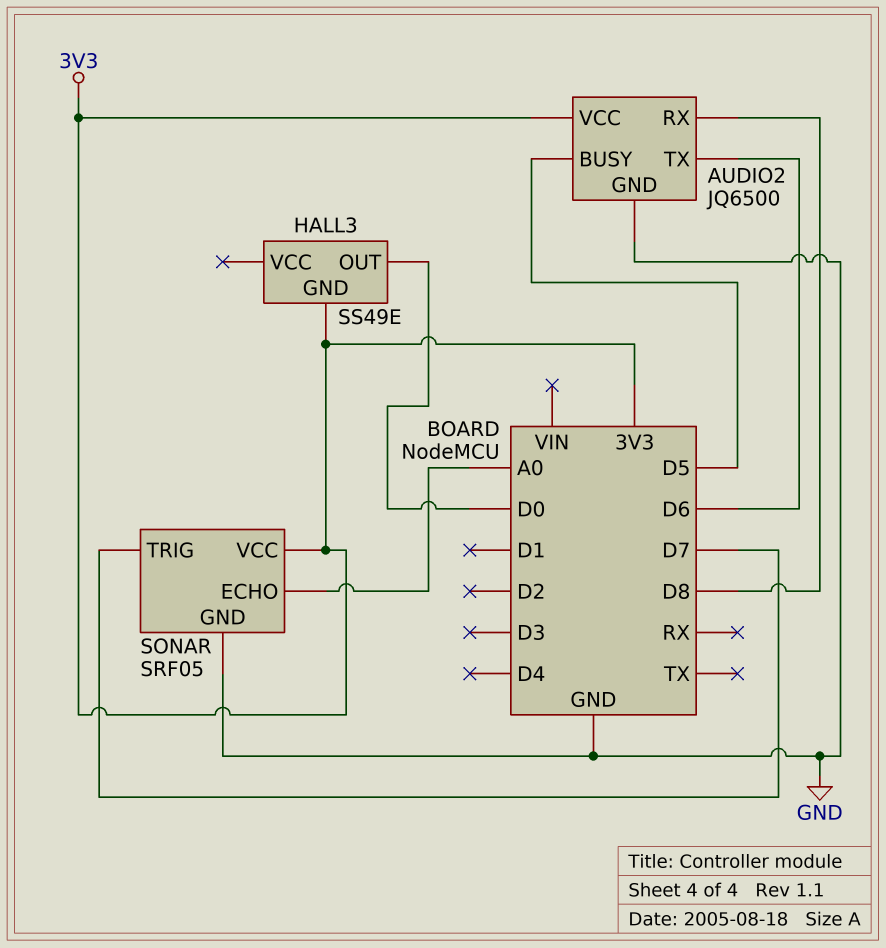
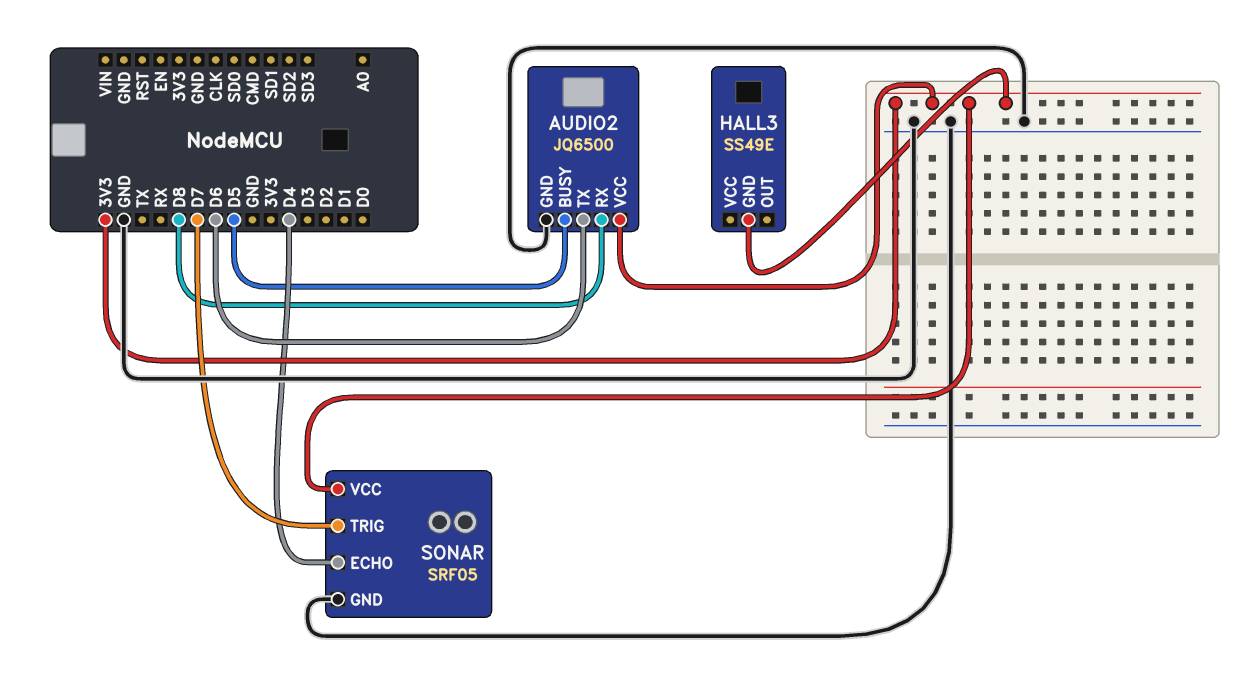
HALL3 pin OUT: D0 -> none
SONAR pin ECHO: A0 -> D4

